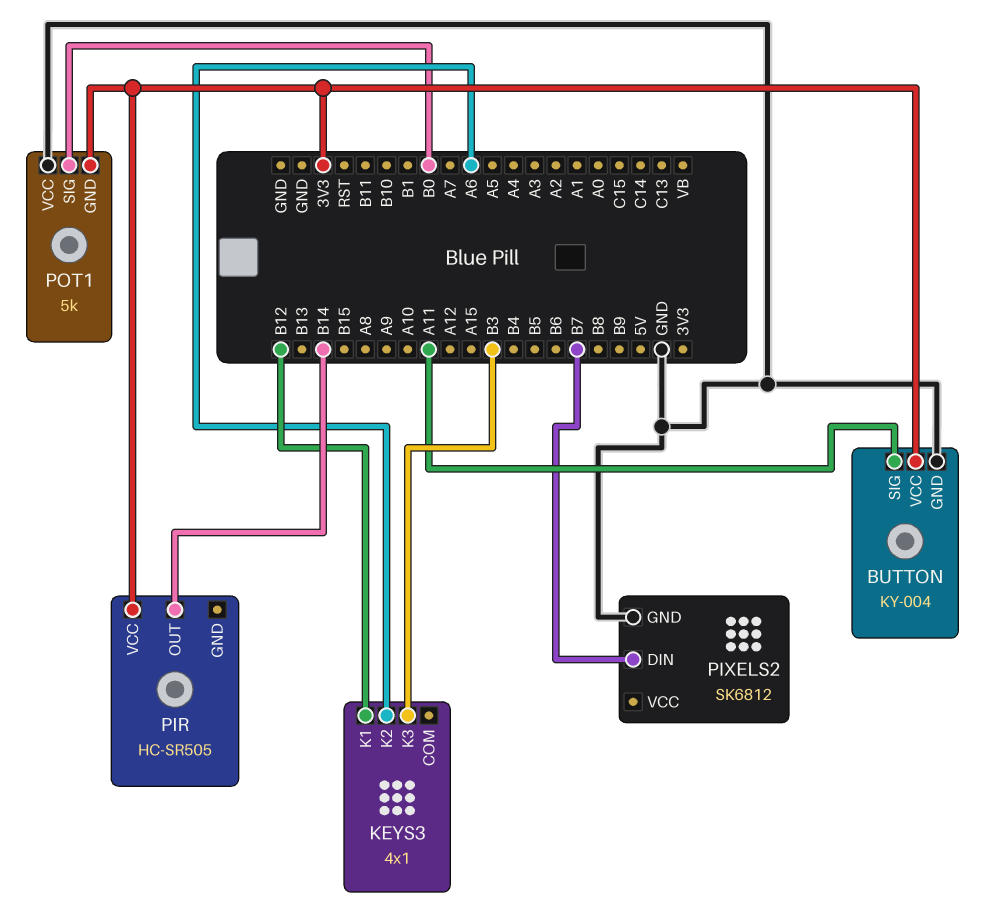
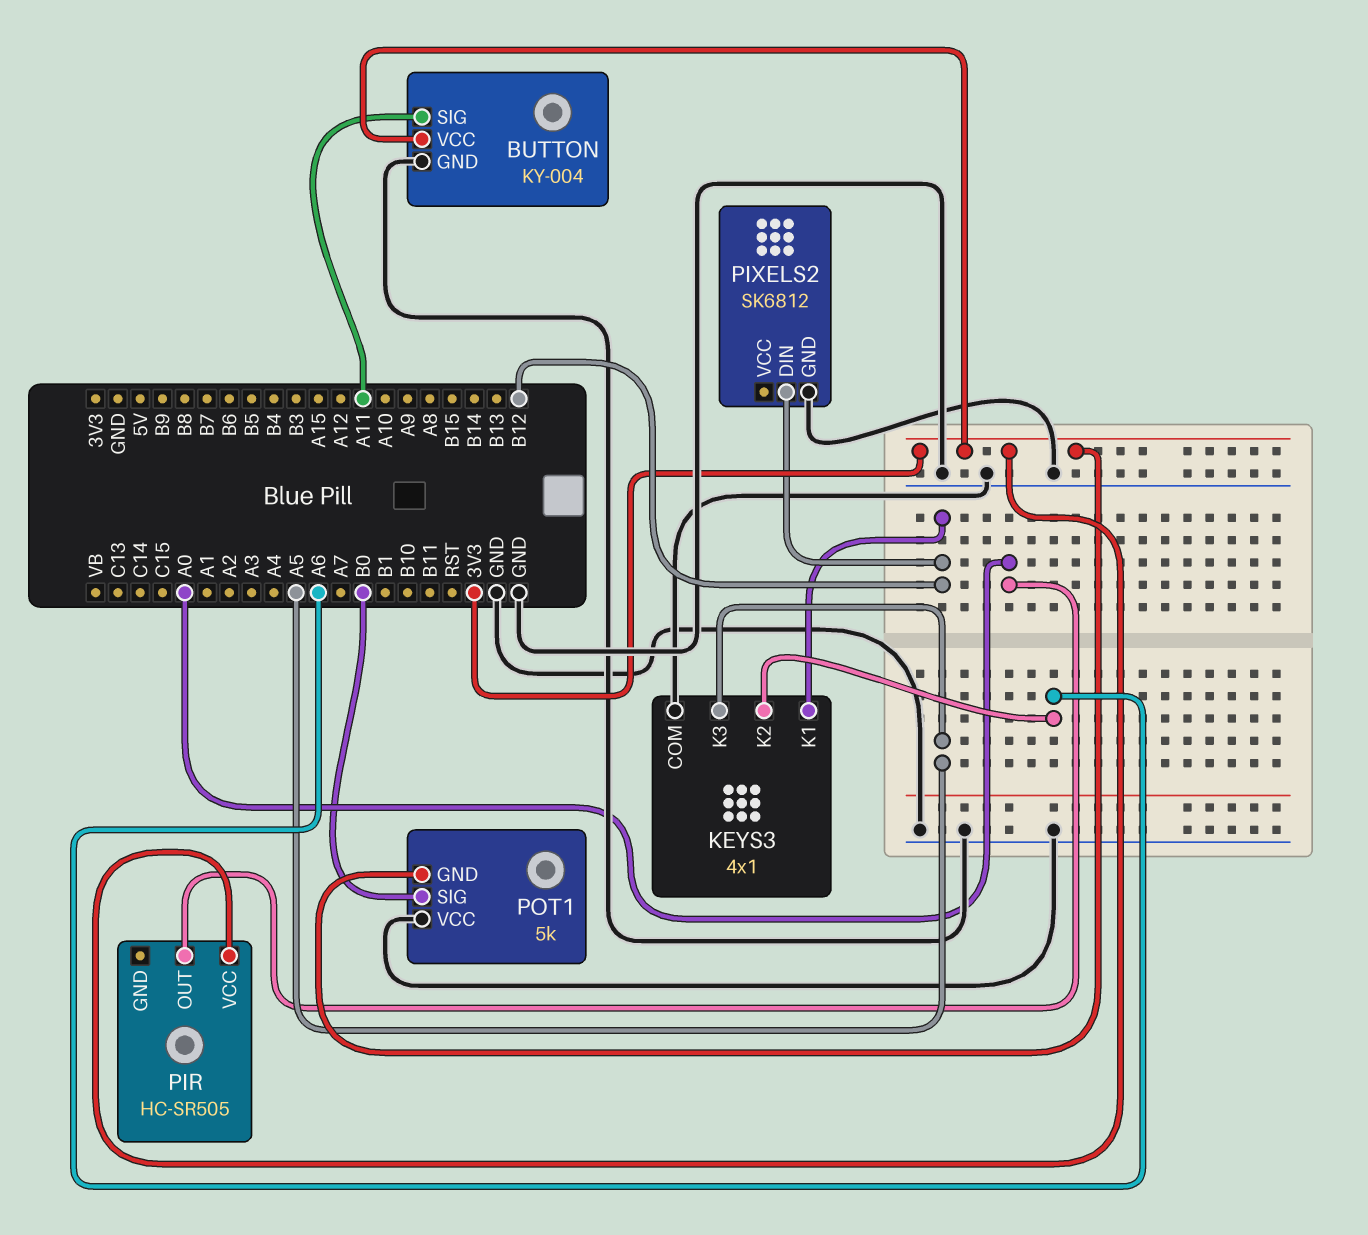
KEYS3 pin COM: none -> GND
KEYS3 pin K3: B3 -> A5
PIR pin OUT: B14 -> A0
PIXELS2 pin DIN: B7 -> B12

